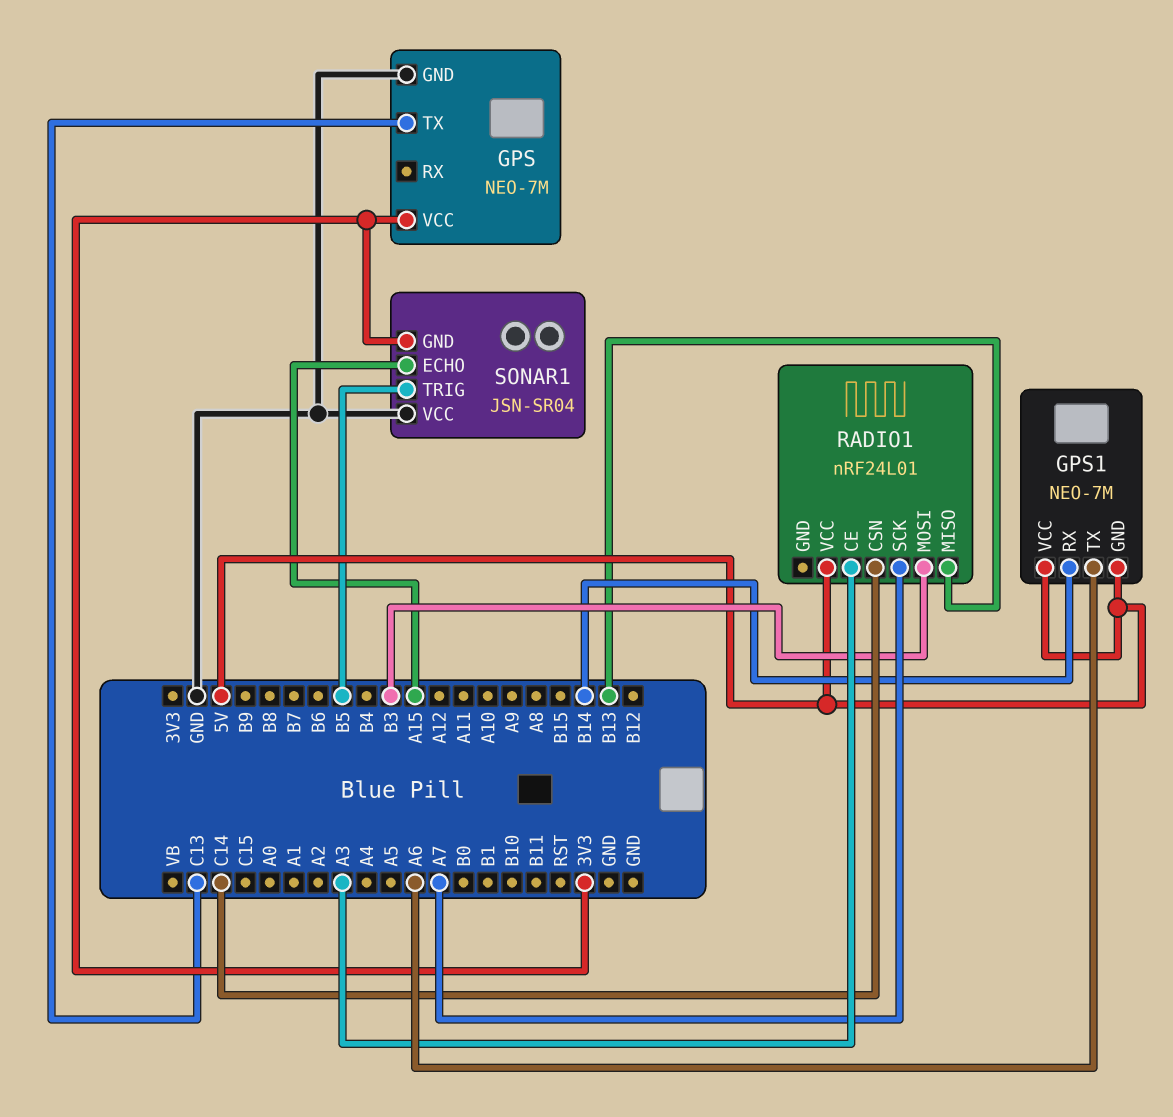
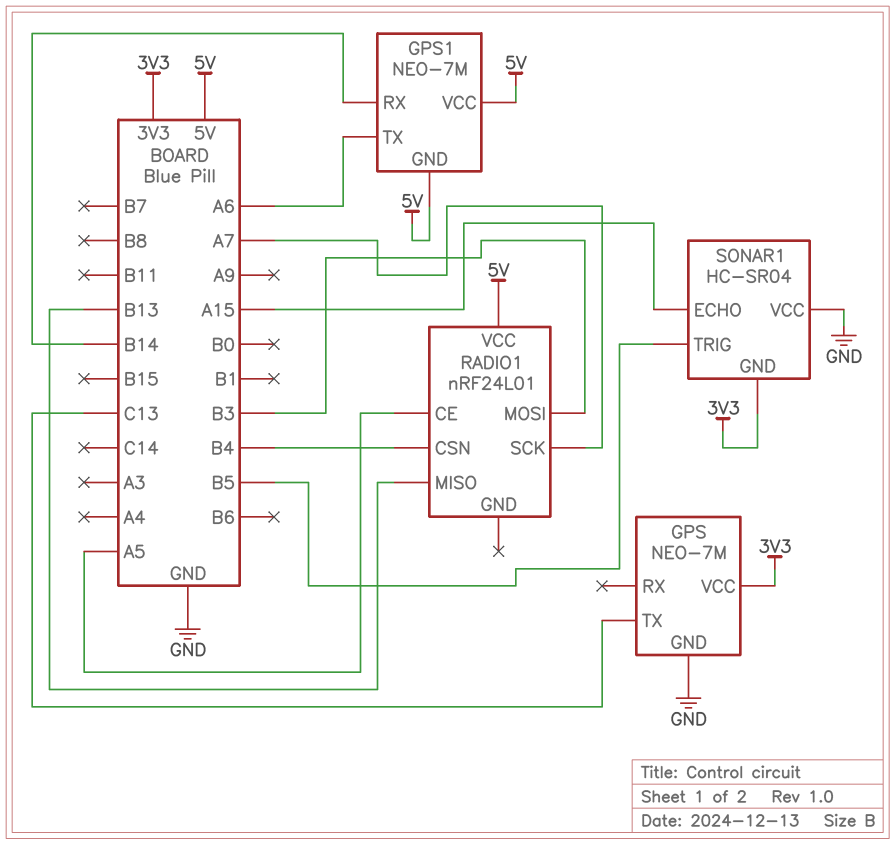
RADIO1 pin CE: A3 -> A5
RADIO1 pin CSN: C14 -> B4
SONAR1: JSN-SR04 -> HC-SR04

